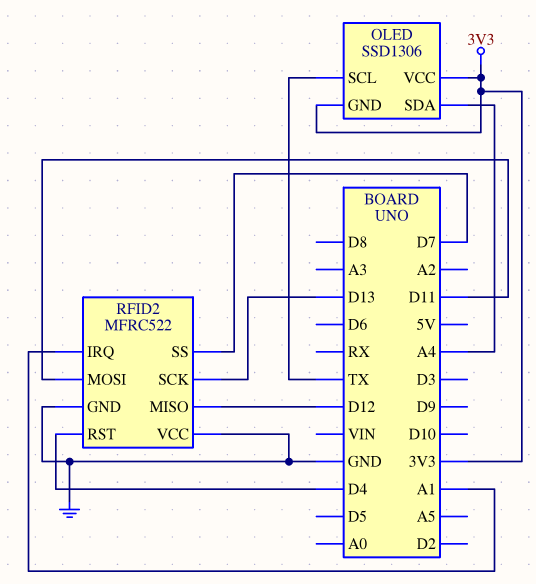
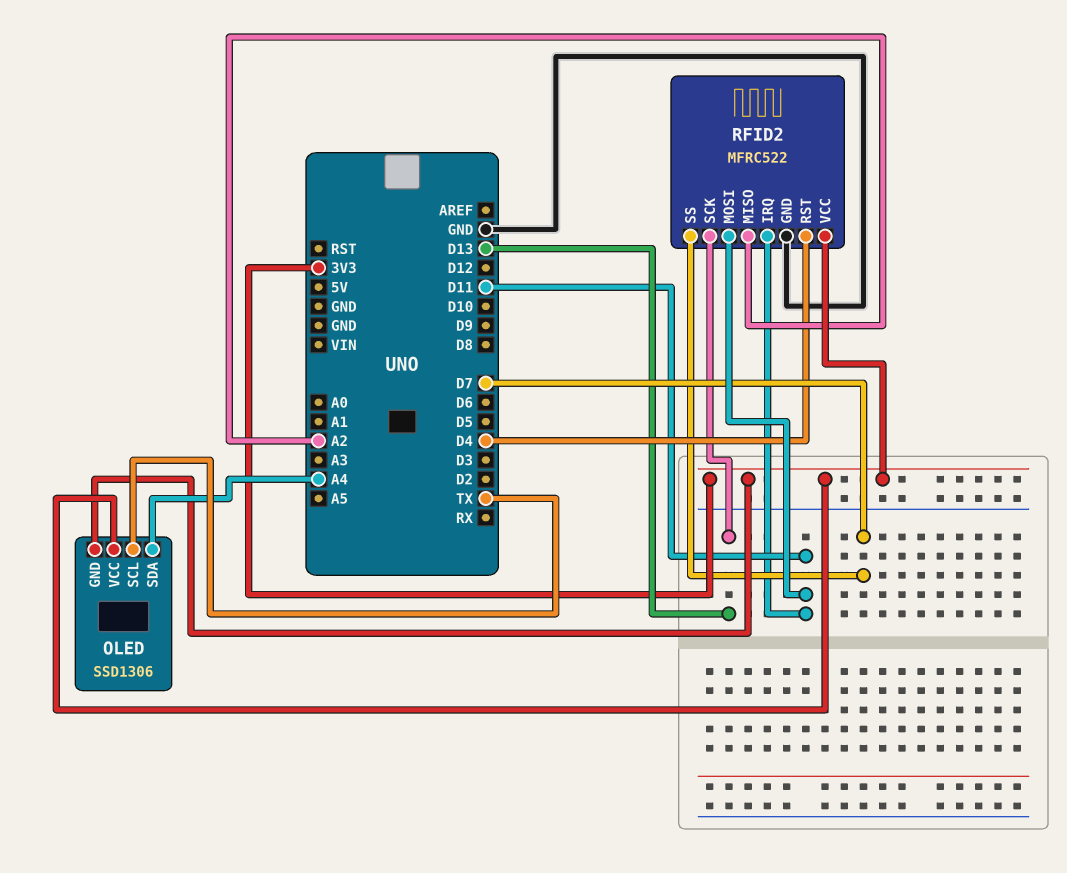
RFID2 pin IRQ: A1 -> D11
RFID2 pin MISO: D12 -> A2
RFID2 pin VCC: GND -> 3V3

